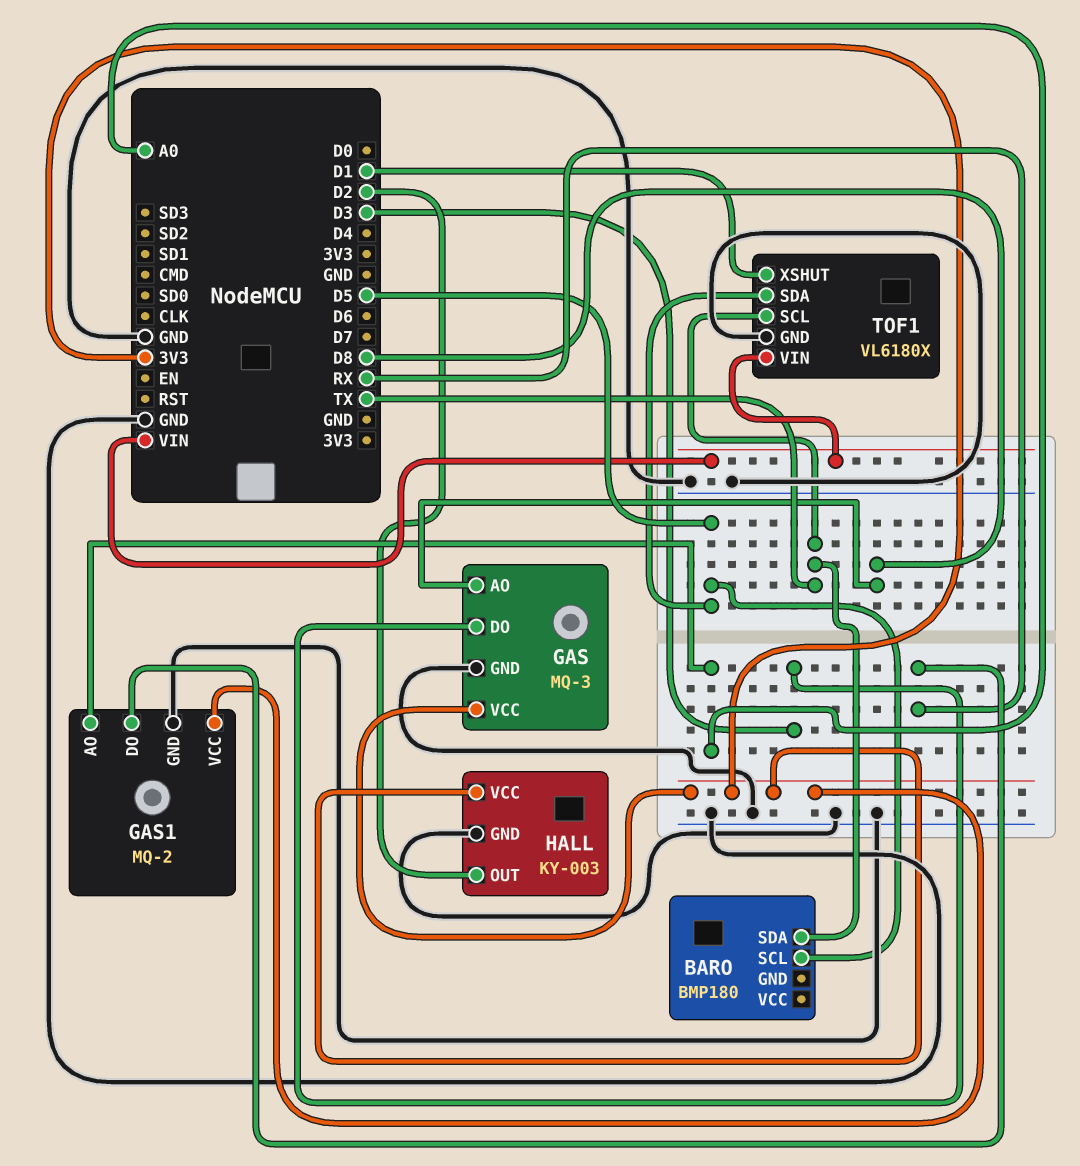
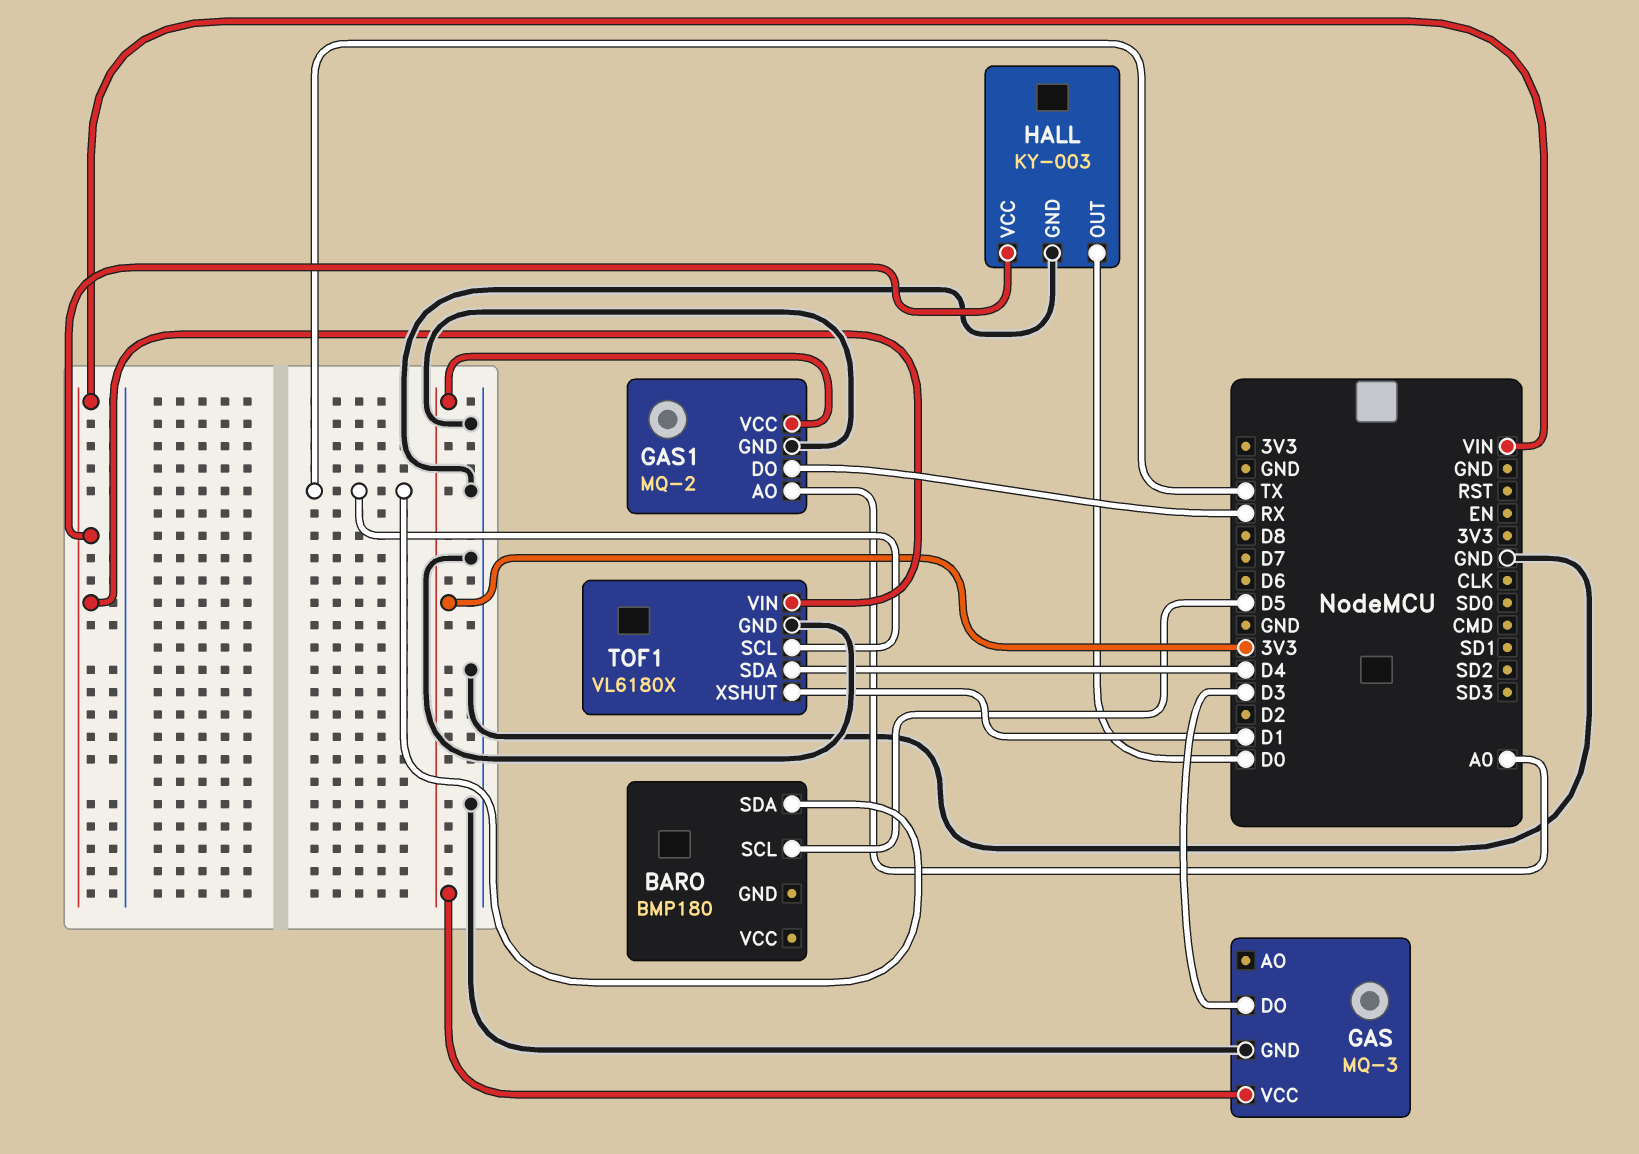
GAS pin AO: D8 -> none
HALL pin OUT: D2 -> D0
HALL pin VCC: 3V3 -> VIN
TOF1 pin SDA: D5 -> D4

